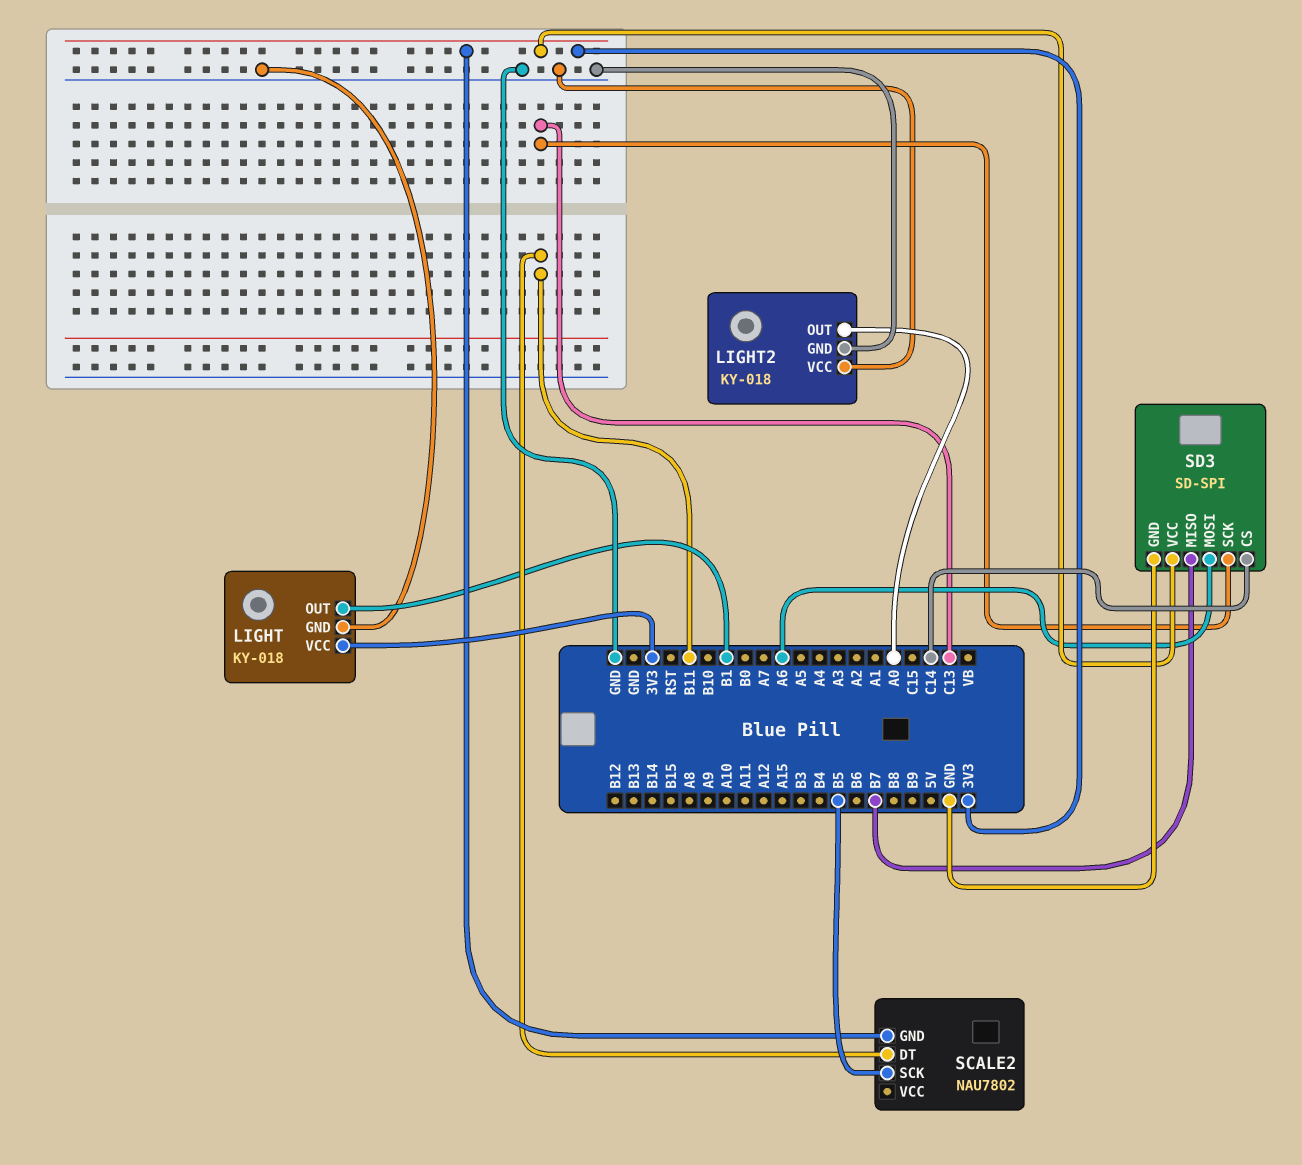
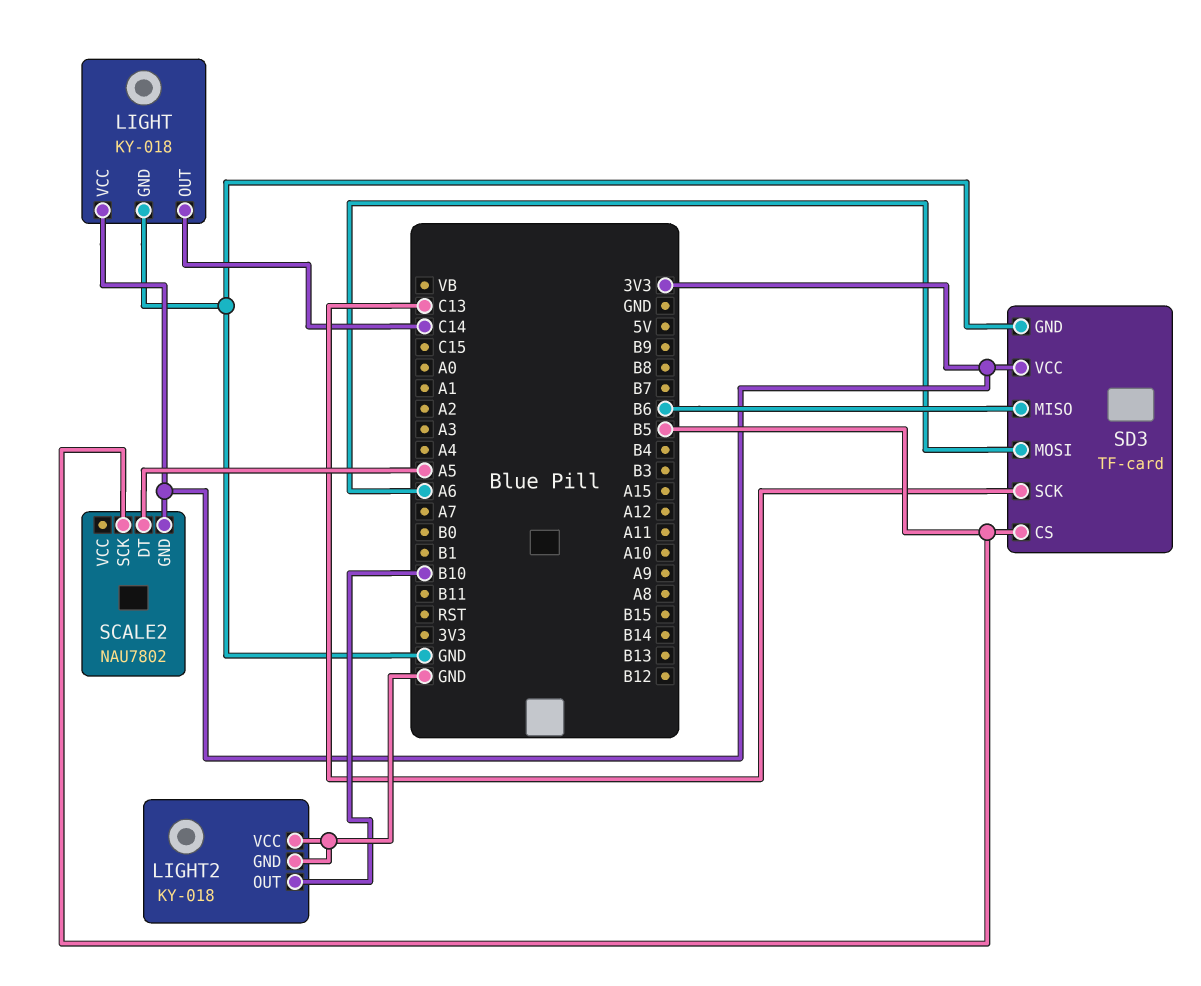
LIGHT pin OUT: B1 -> C14
LIGHT2 pin OUT: A0 -> B10
SCALE2 pin DT: B11 -> A5
SD3: SD-SPI -> TF-card
SD3 pin CS: C14 -> B5
SD3 pin MISO: B7 -> B6

